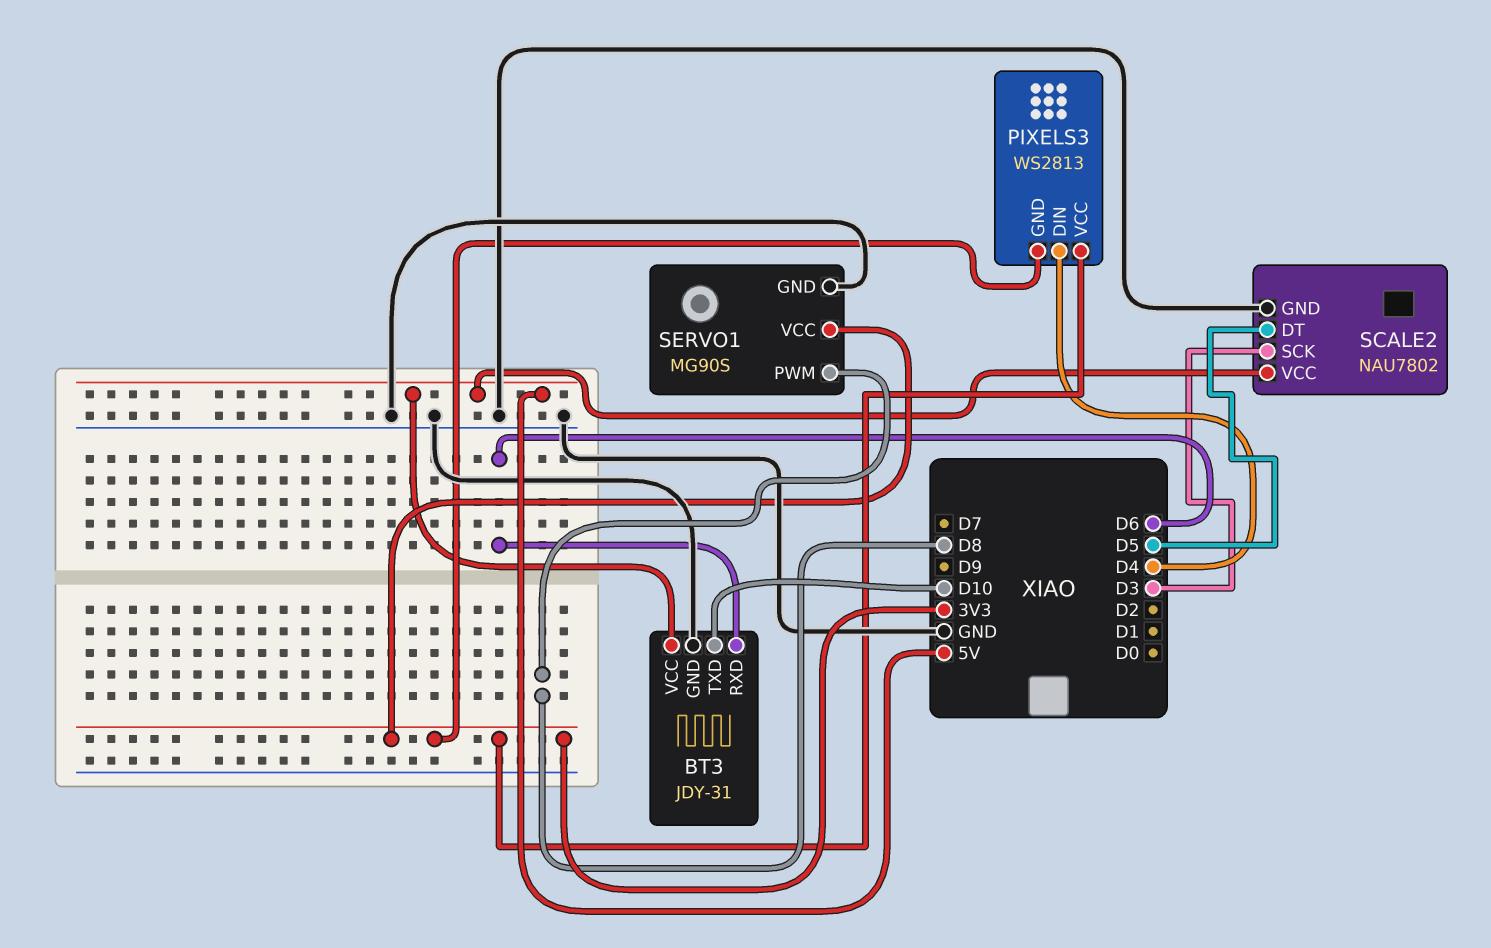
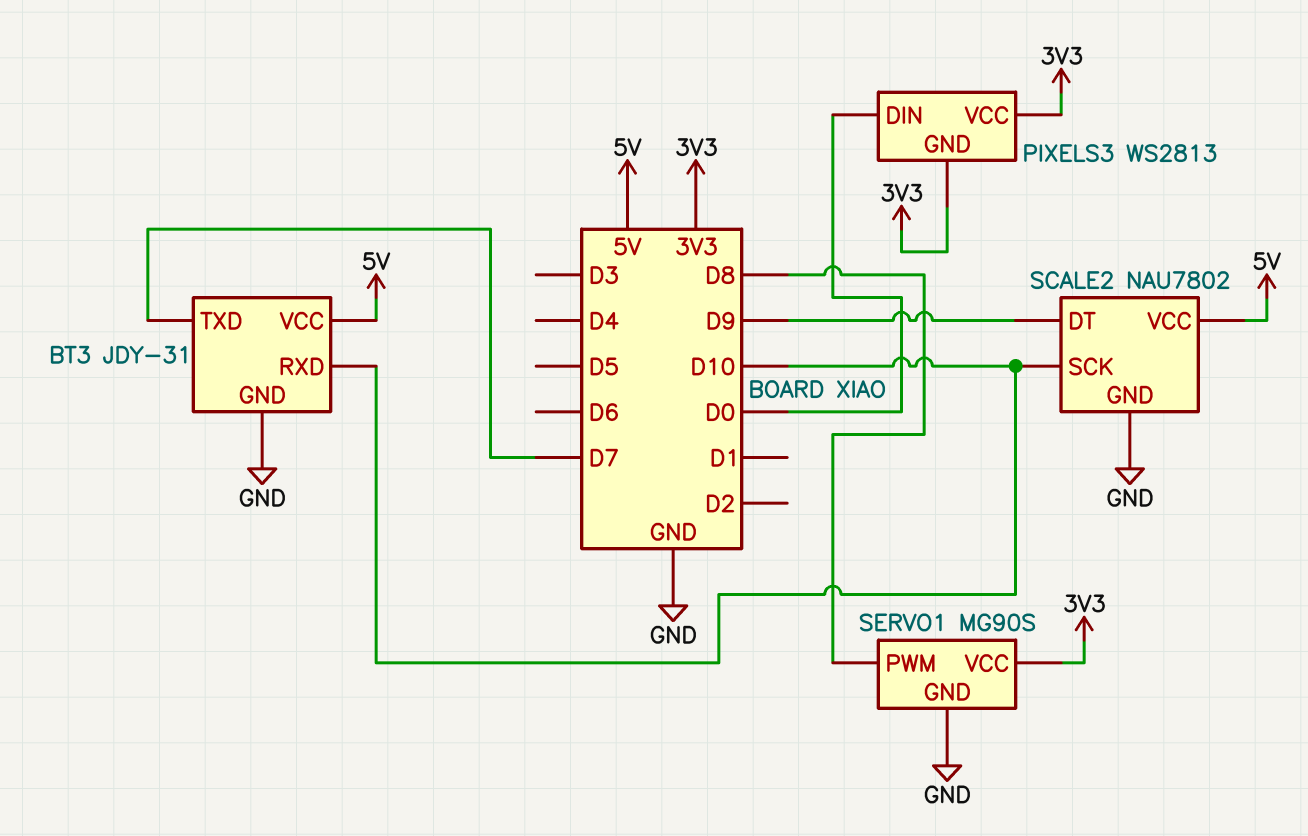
BT3 pin RXD: D6 -> D10
BT3 pin TXD: D10 -> D7
PIXELS3 pin DIN: D4 -> D0
SCALE2 pin DT: D5 -> D9
SCALE2 pin SCK: D3 -> D10

